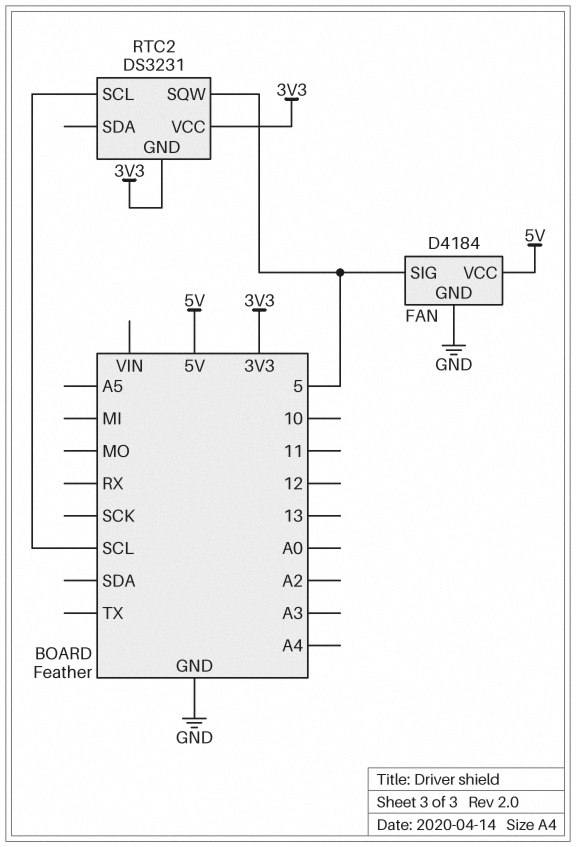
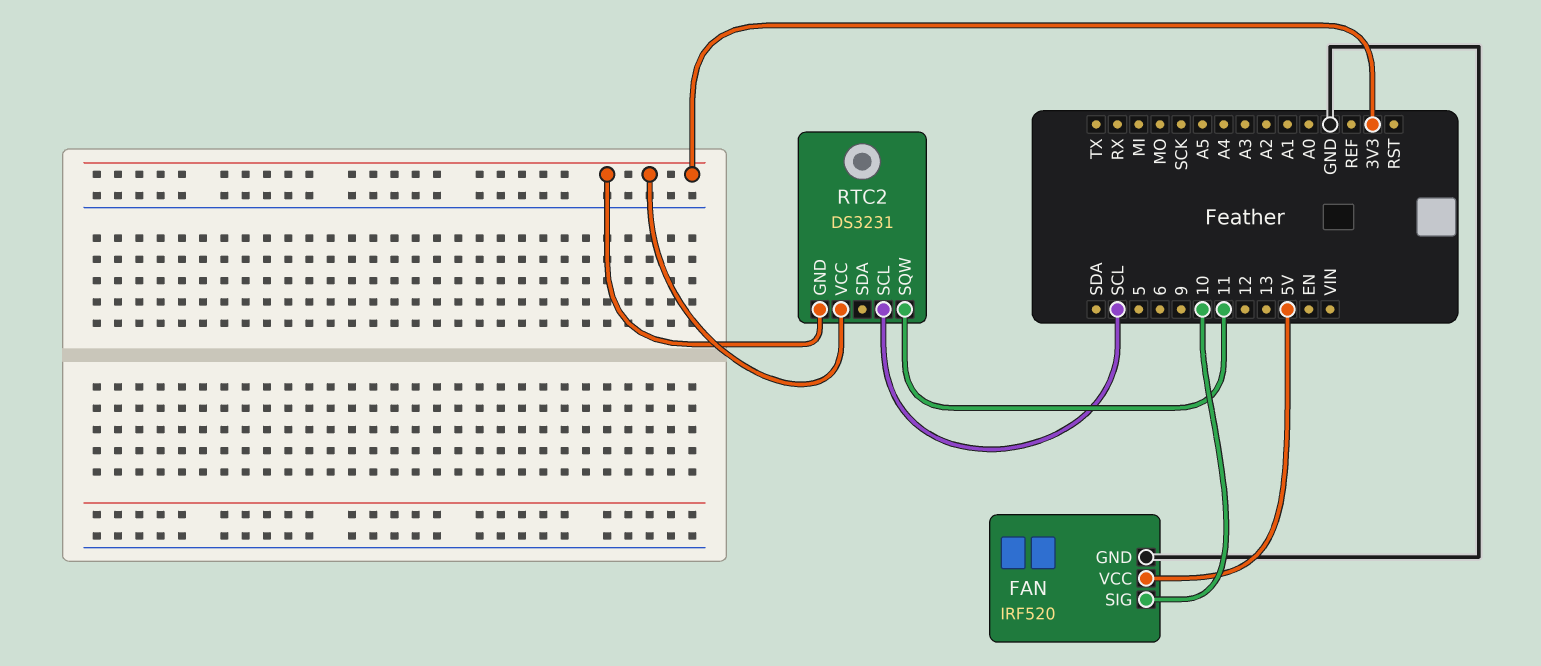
FAN: D4184 -> IRF520
FAN pin SIG: 5 -> 10
RTC2 pin SQW: 5 -> 11

